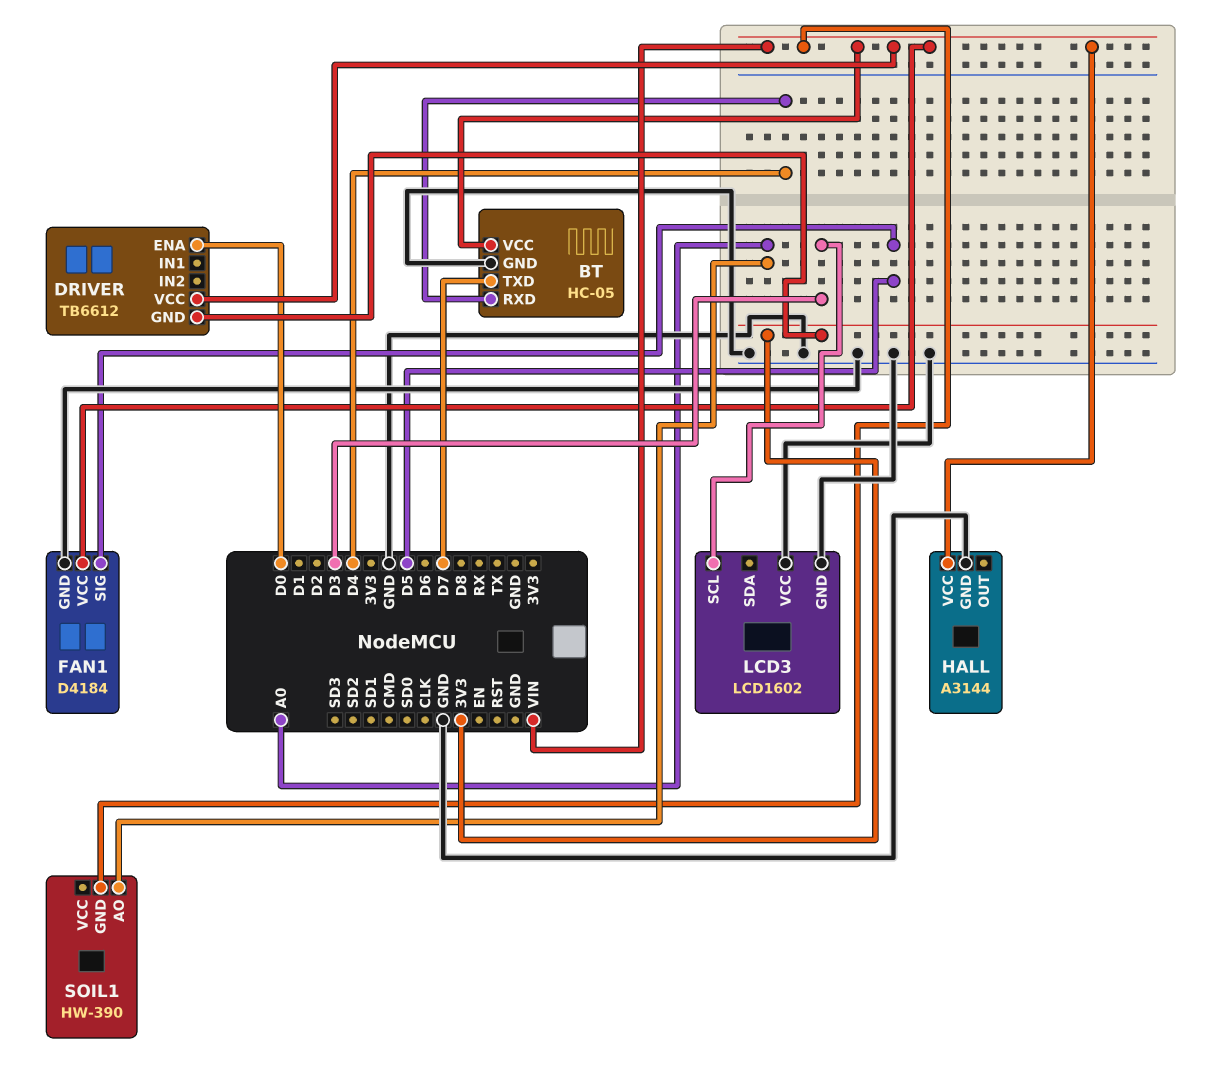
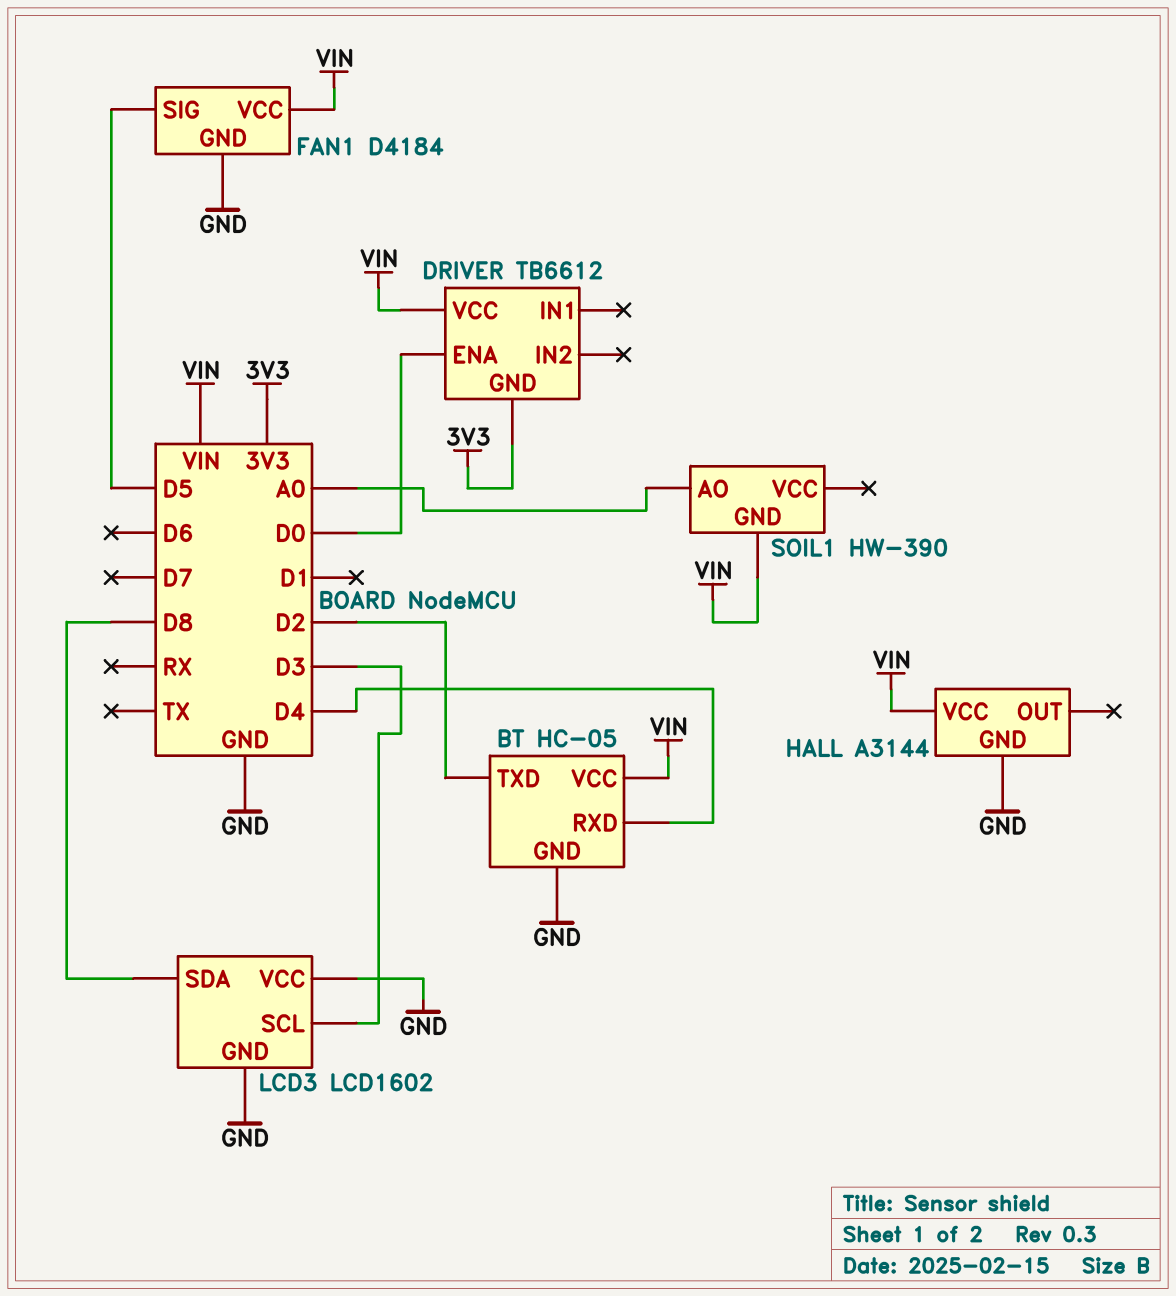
BT pin TXD: D7 -> D2
LCD3 pin SDA: none -> D8

